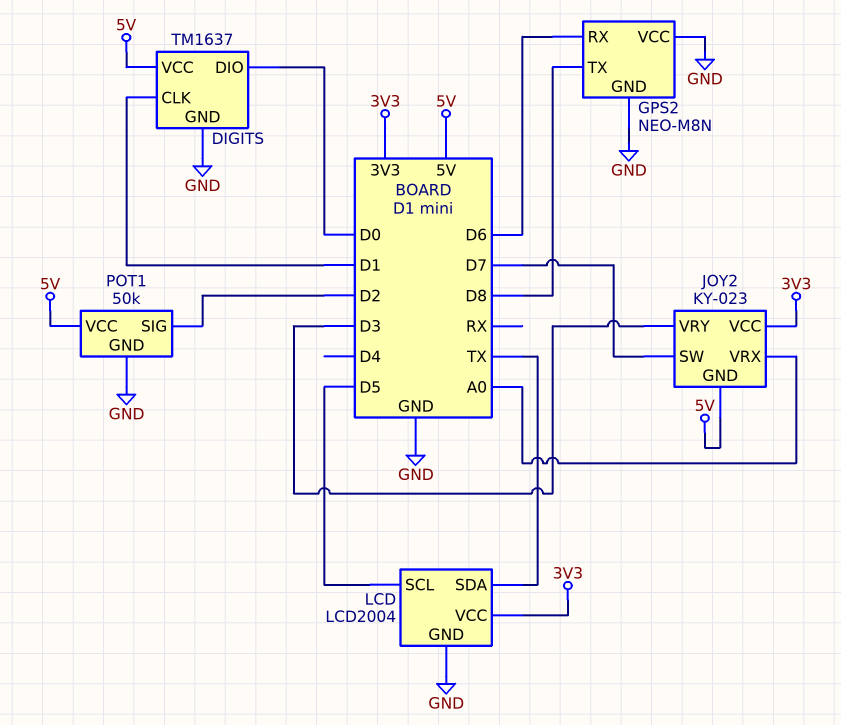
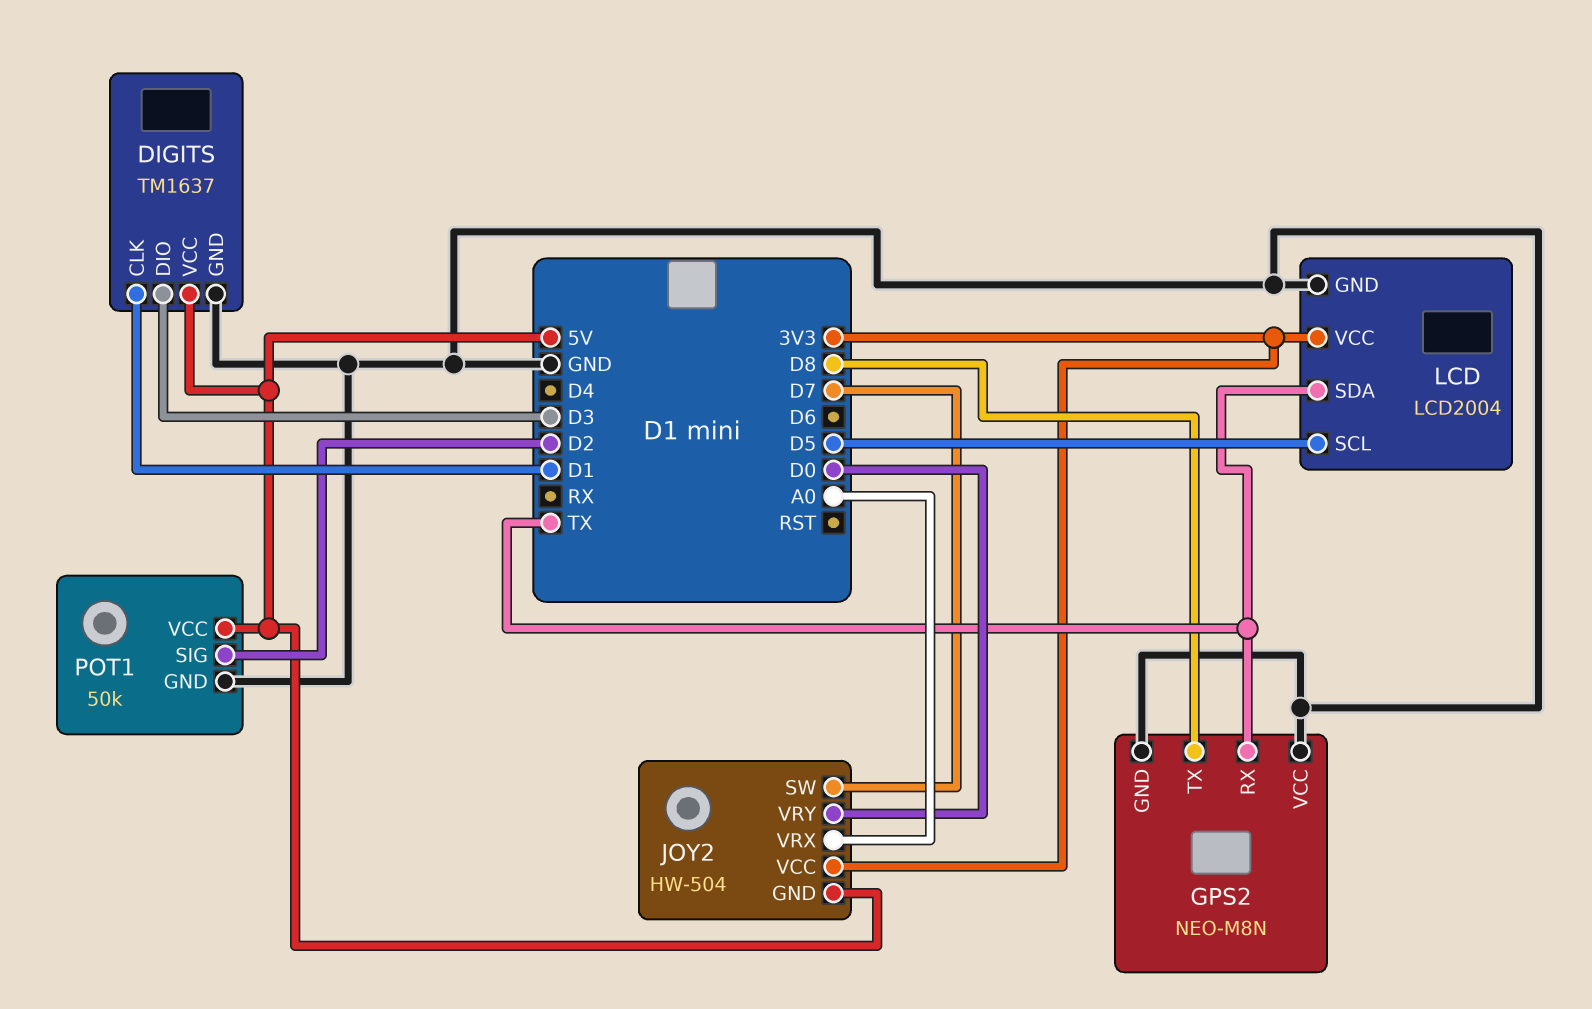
DIGITS pin DIO: D0 -> D3
GPS2 pin RX: D6 -> TX
JOY2: KY-023 -> HW-504
JOY2 pin VRY: D3 -> D0

